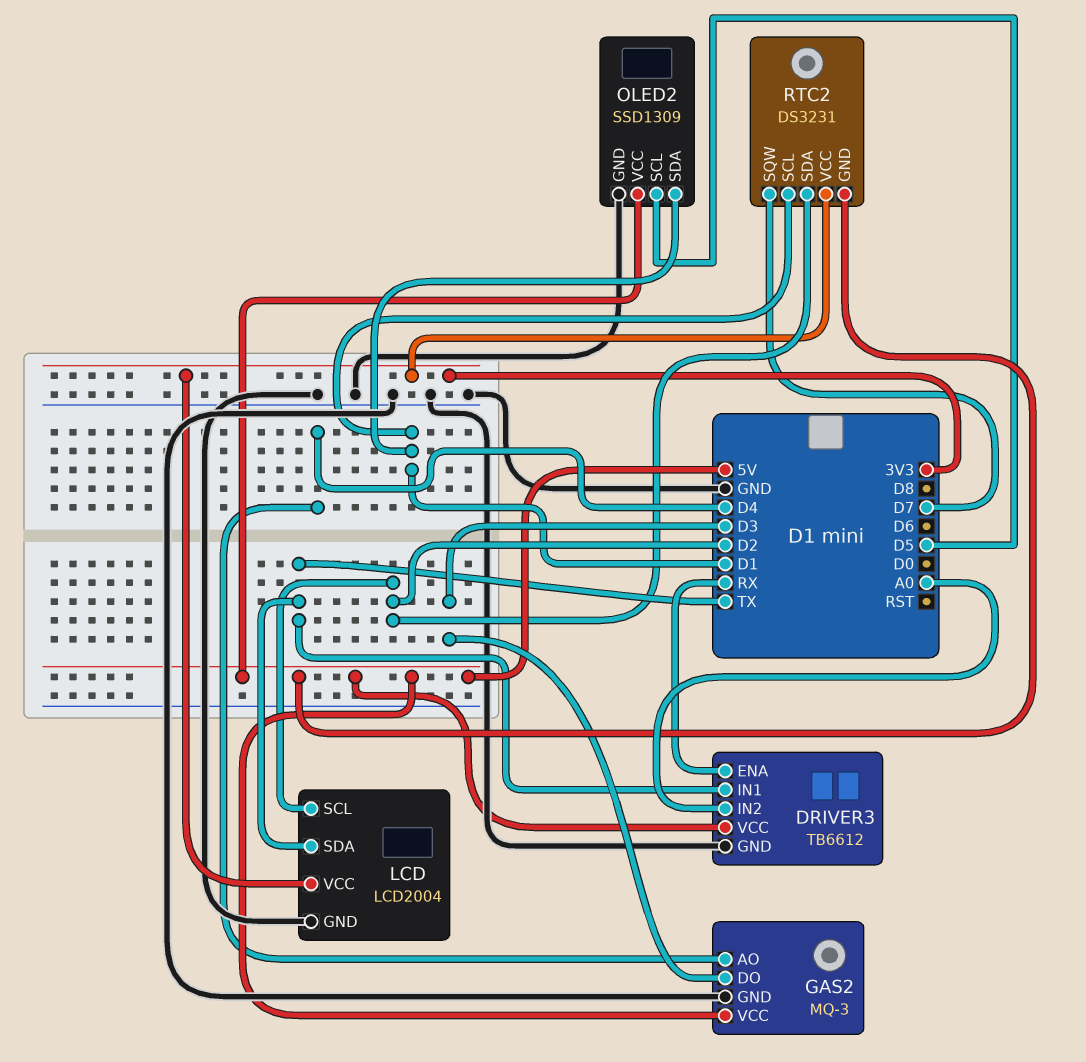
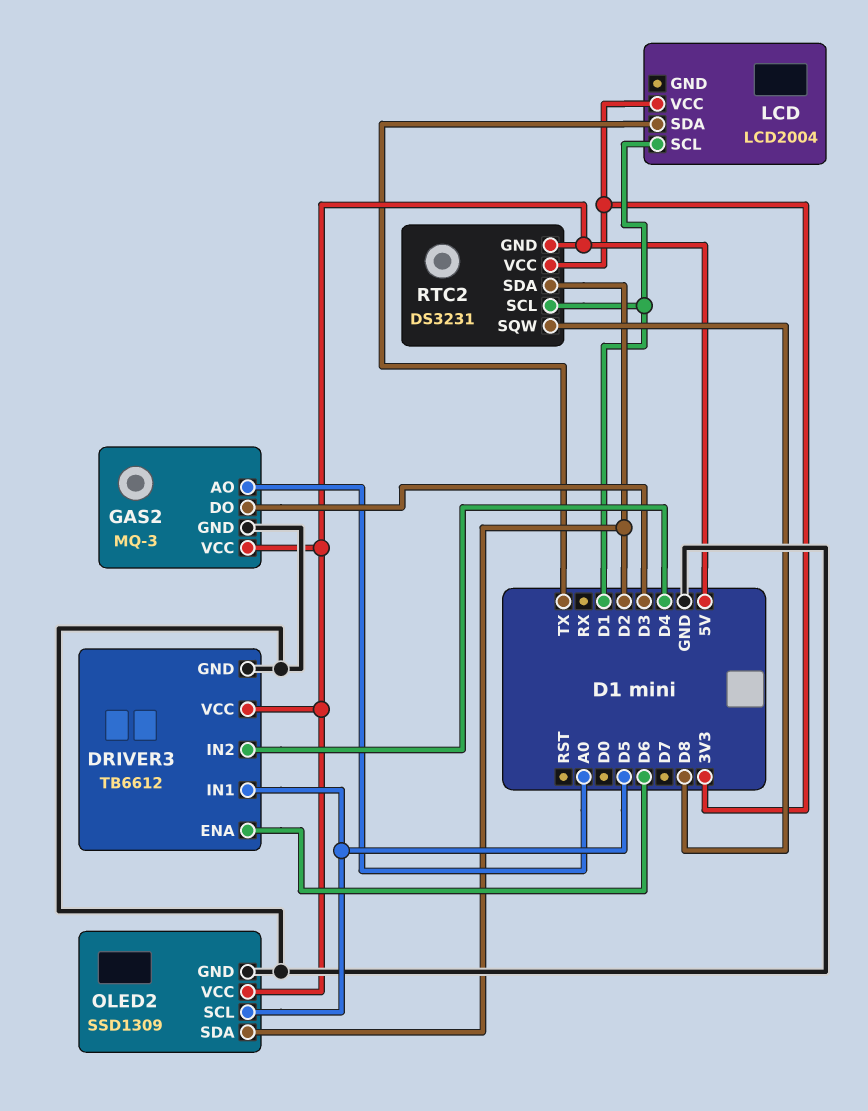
DRIVER3 pin ENA: RX -> D6
DRIVER3 pin IN1: TX -> D5
DRIVER3 pin IN2: A0 -> D4
GAS2 pin AO: D4 -> A0
LCD pin GND: GND -> none
LCD pin SCL: D2 -> D1
OLED2 pin SDA: D1 -> D2
RTC2 pin SQW: D7 -> D8

